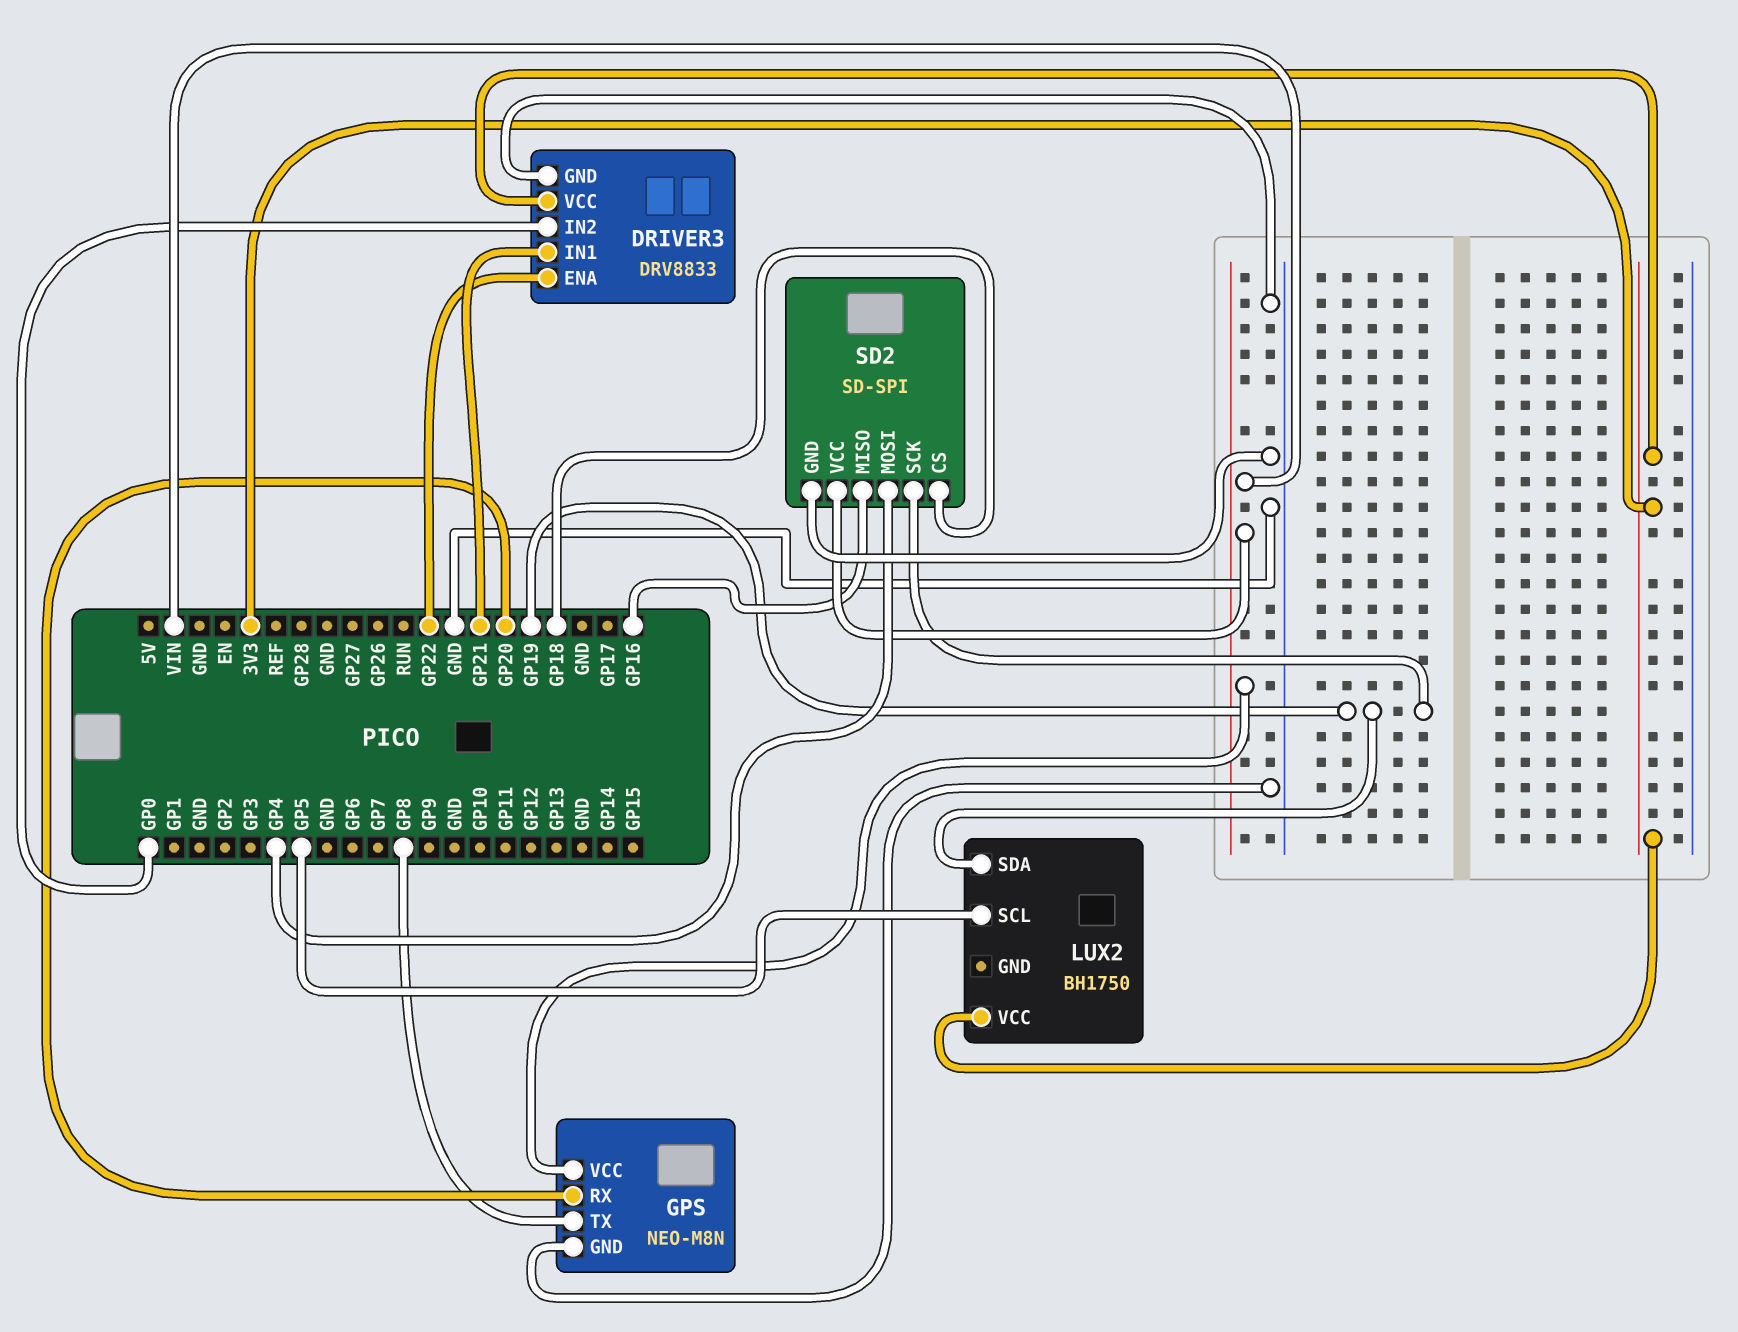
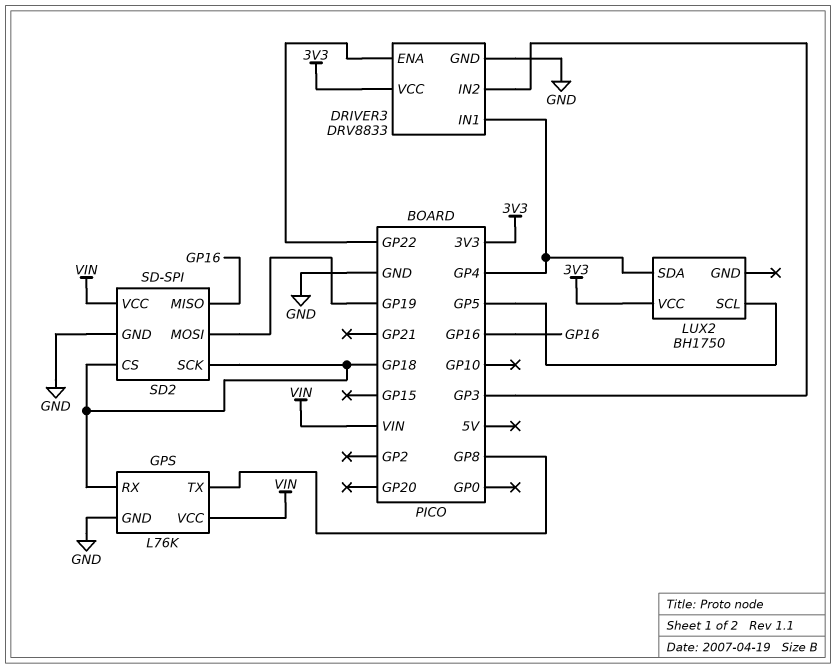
DRIVER3 pin IN1: GP21 -> GP4
DRIVER3 pin IN2: GP0 -> GP3
GPS: NEO-M8N -> L76K
GPS pin RX: GP20 -> GP18
LUX2 pin SDA: GP19 -> GP4
SD2 pin MOSI: GP4 -> GP19
SD2 pin SCK: GP19 -> GP18

